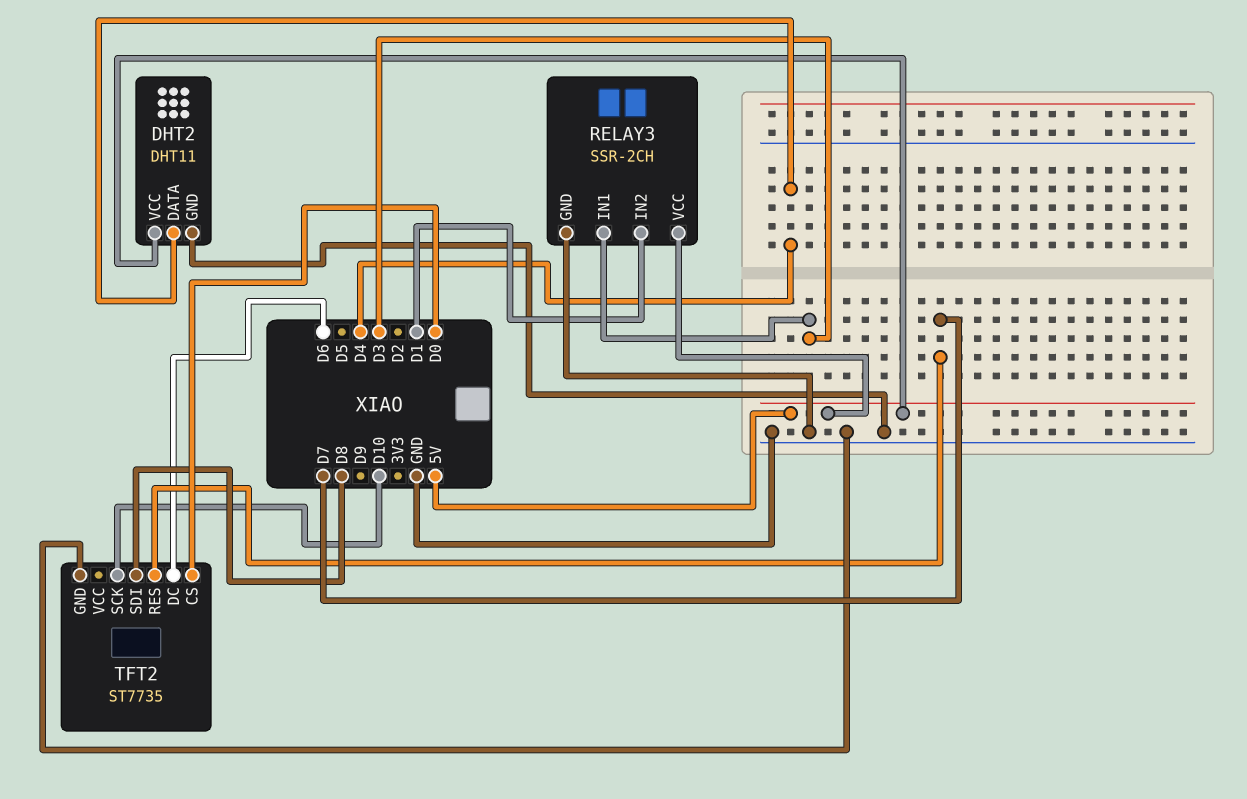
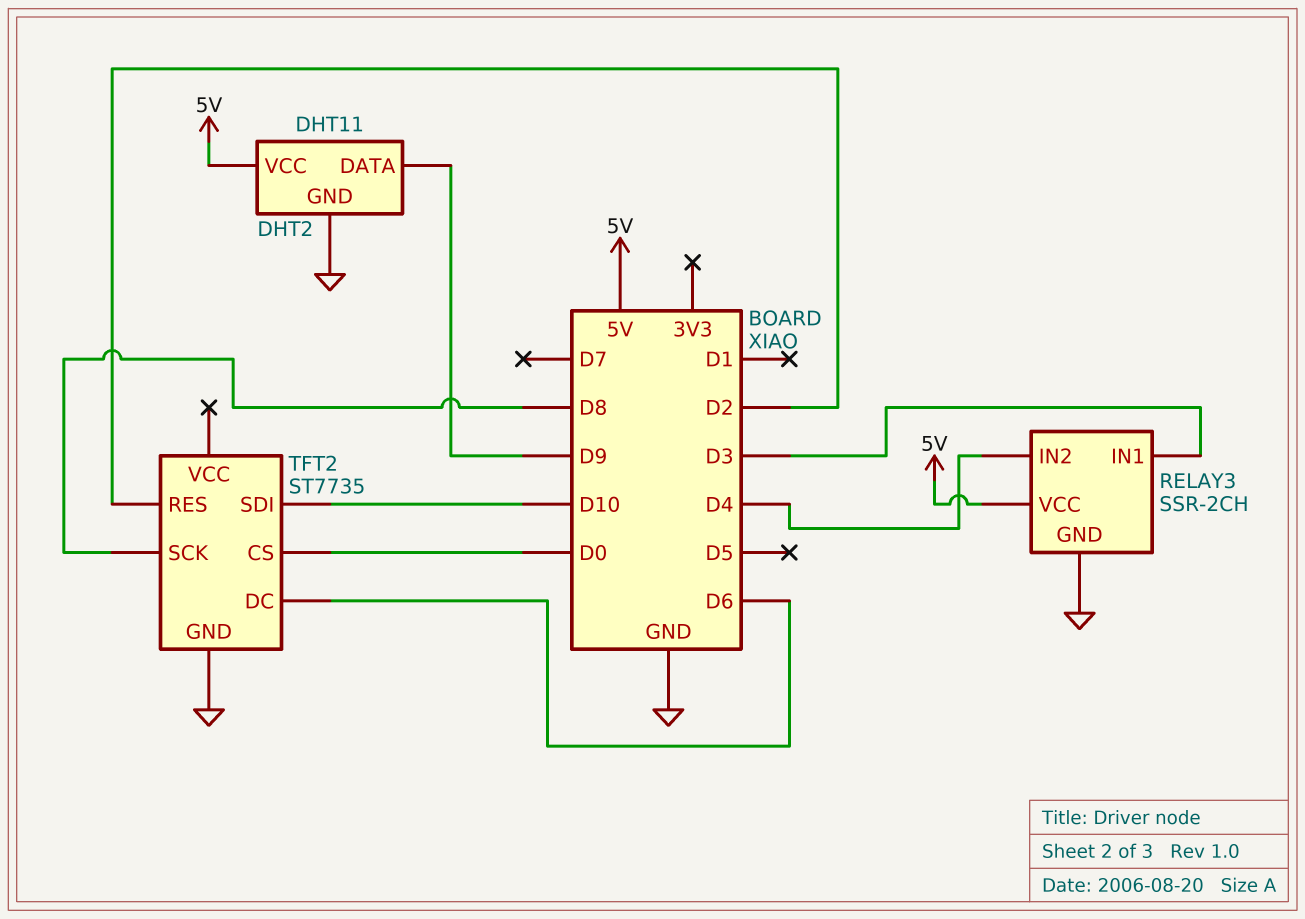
DHT2 pin DATA: D4 -> D9
RELAY3 pin IN2: D1 -> D4
TFT2 pin RES: D7 -> D2
TFT2 pin SCK: D10 -> D8
TFT2 pin SDI: D8 -> D10

